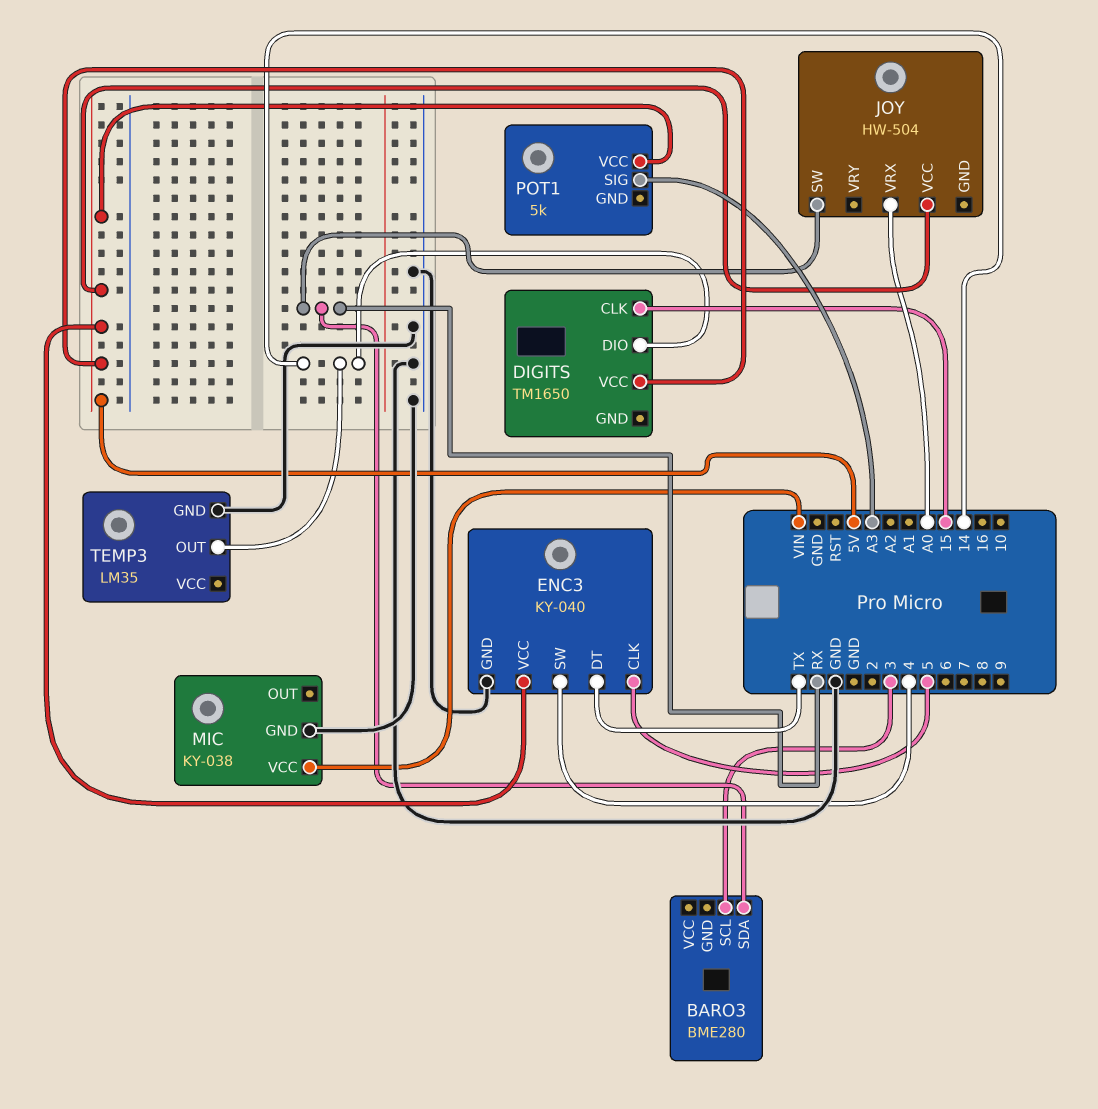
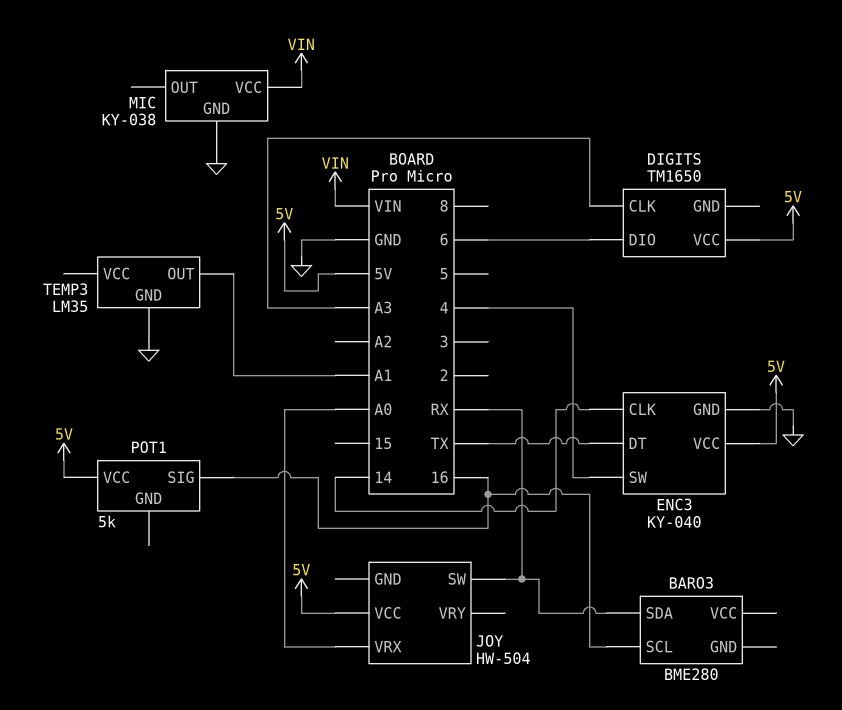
BARO3 pin SCL: 3 -> 16
DIGITS pin CLK: 15 -> A3
DIGITS pin DIO: 14 -> 6
ENC3 pin CLK: 5 -> 14
POT1 pin SIG: A3 -> 16
TEMP3 pin OUT: 14 -> A1

